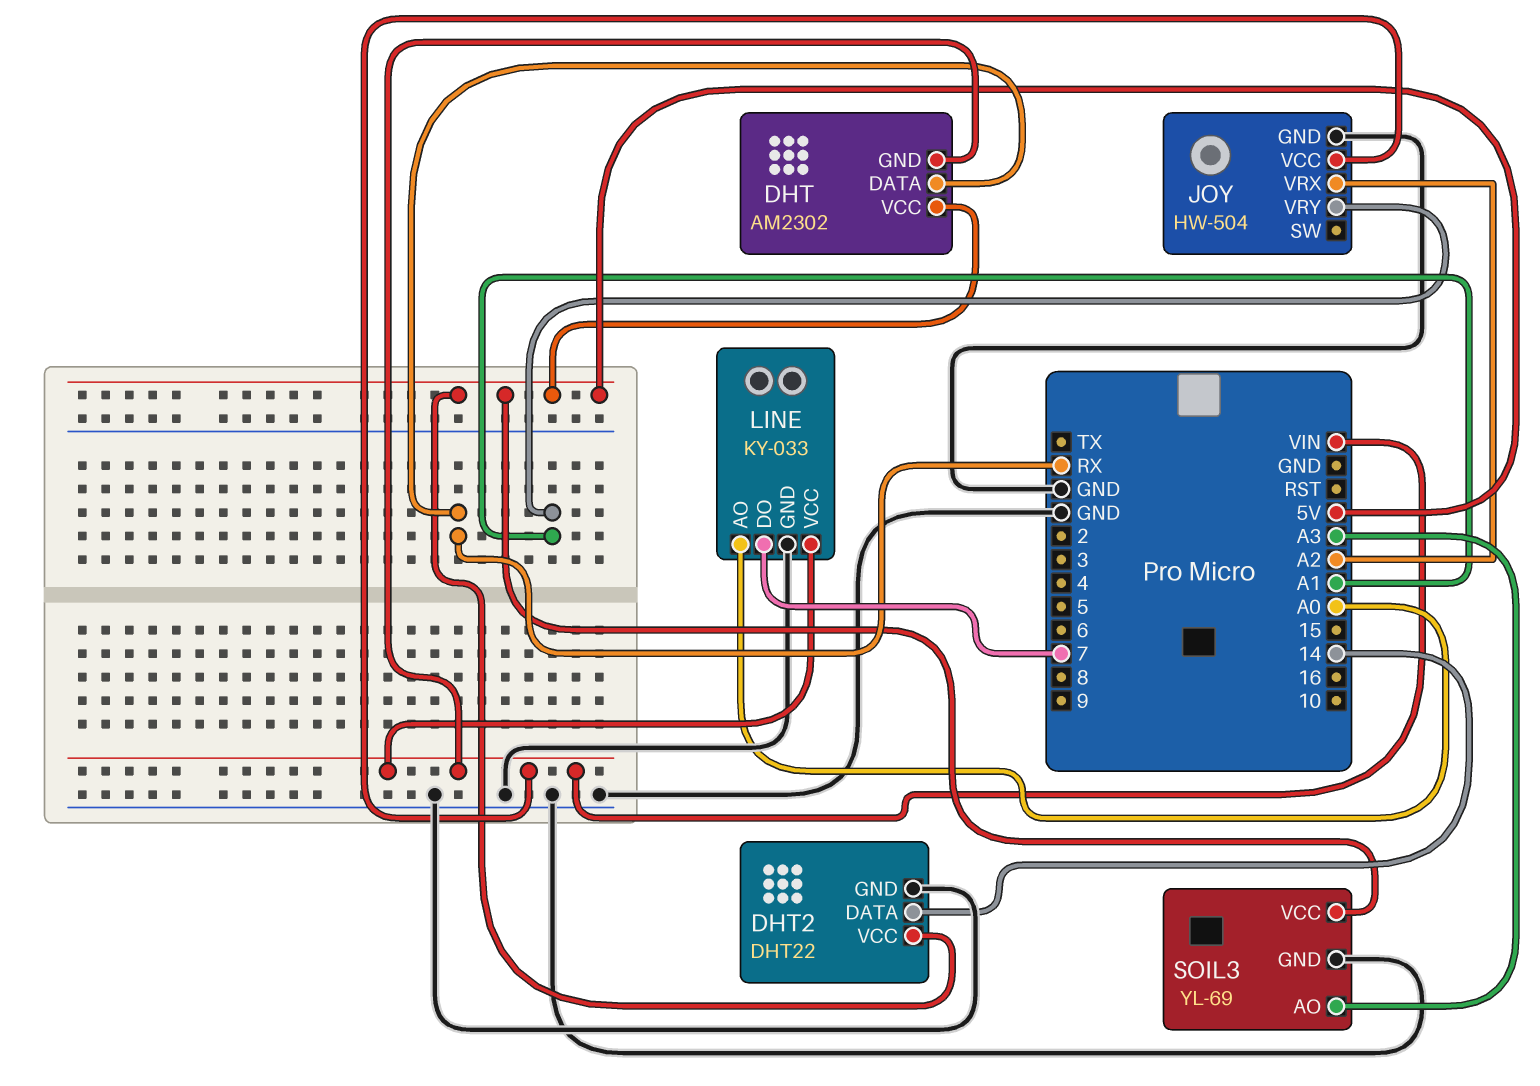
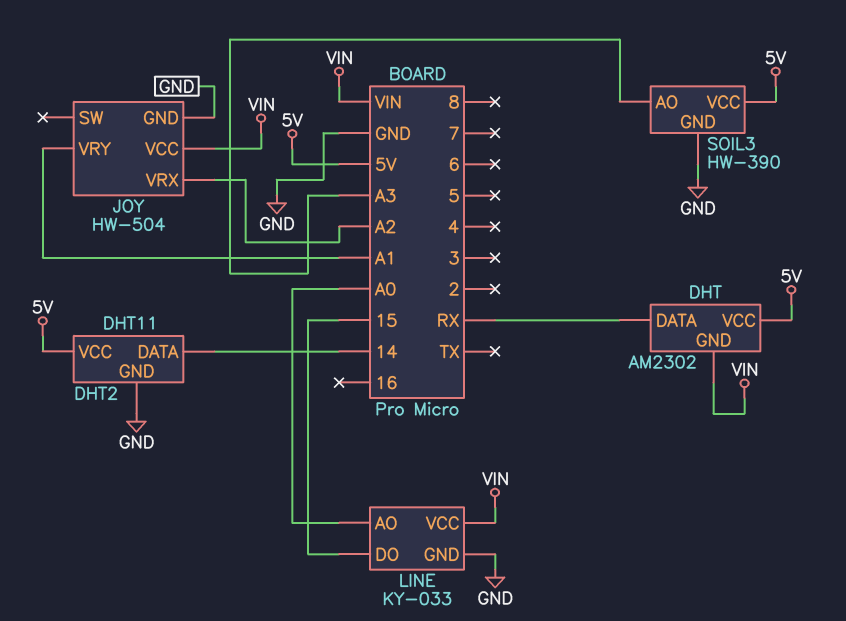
DHT2: DHT22 -> DHT11
LINE pin DO: 7 -> 15
SOIL3: YL-69 -> HW-390

